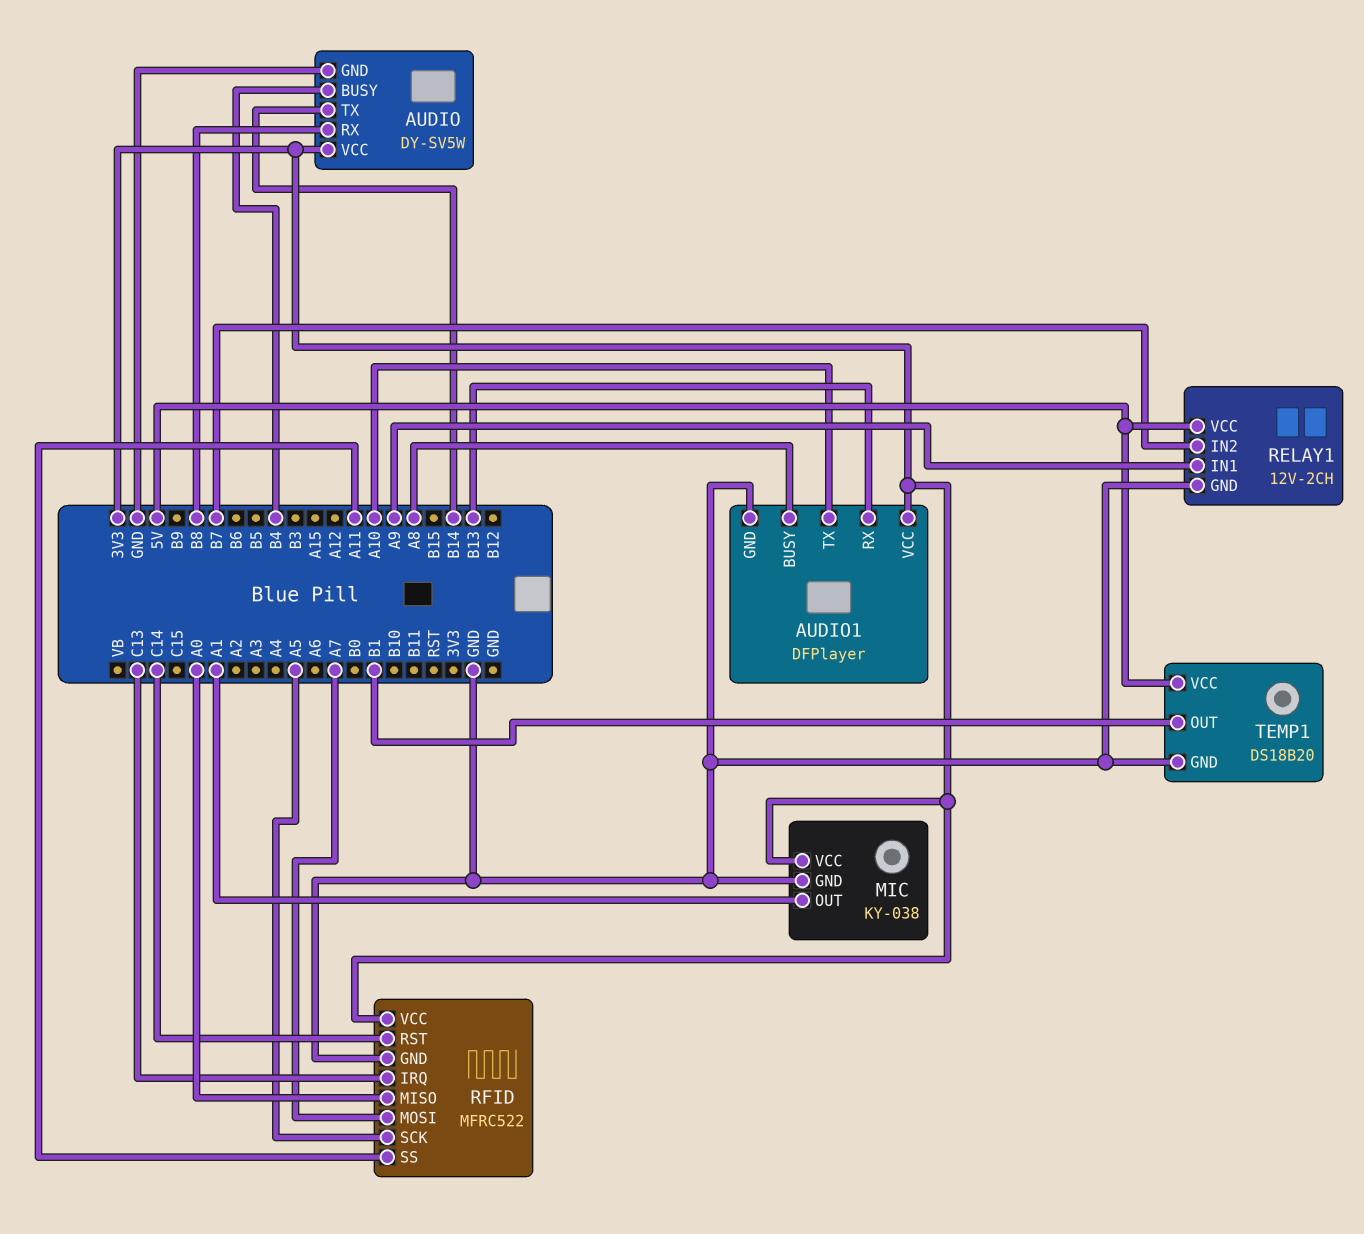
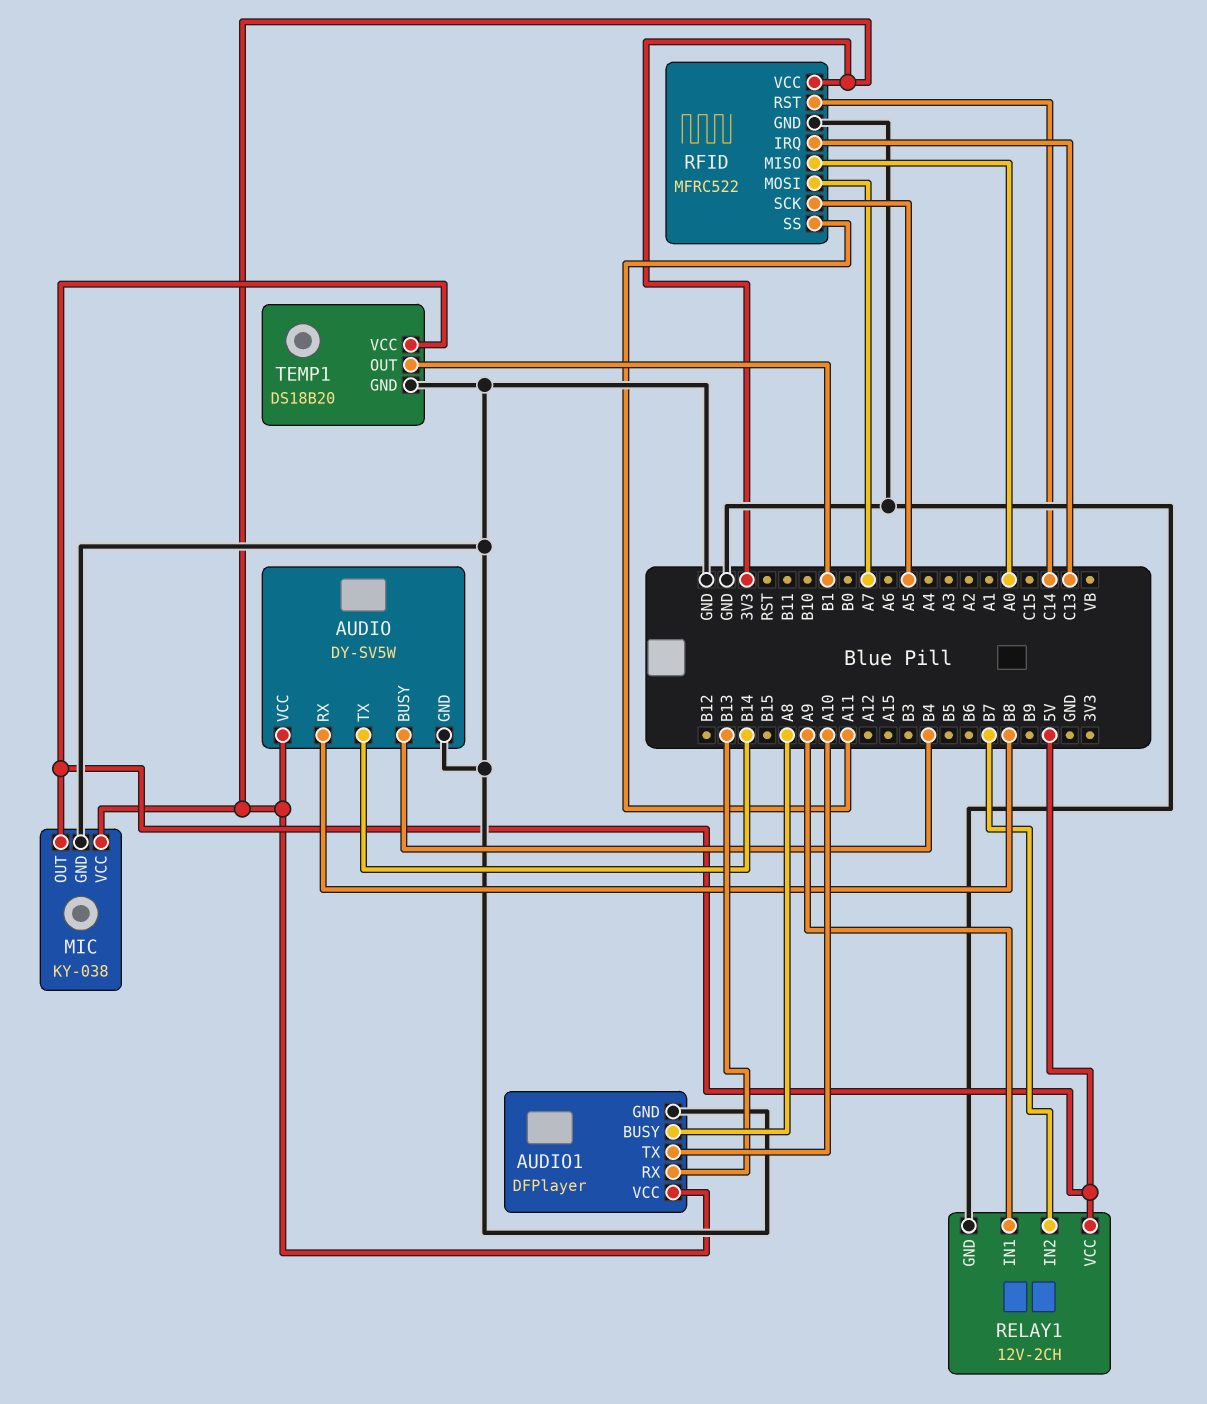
MIC pin OUT: A1 -> 5V

